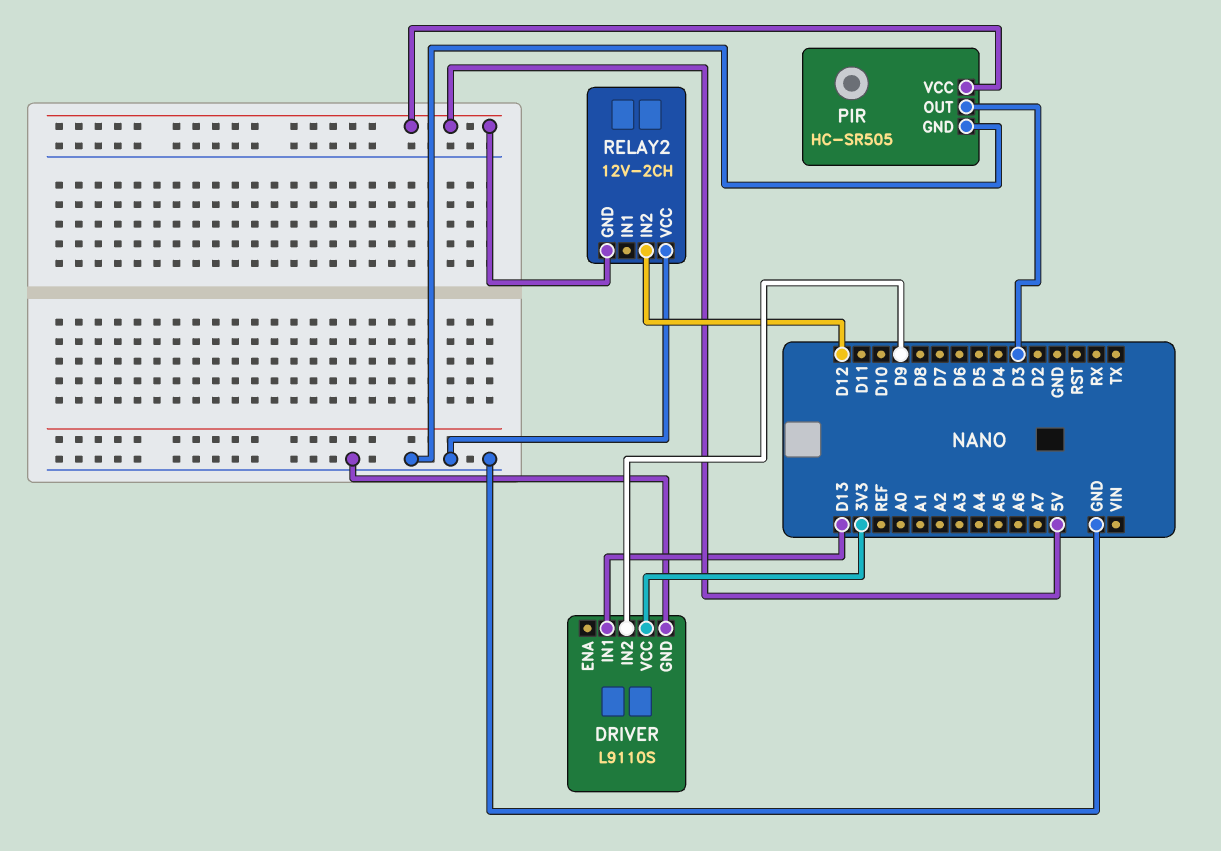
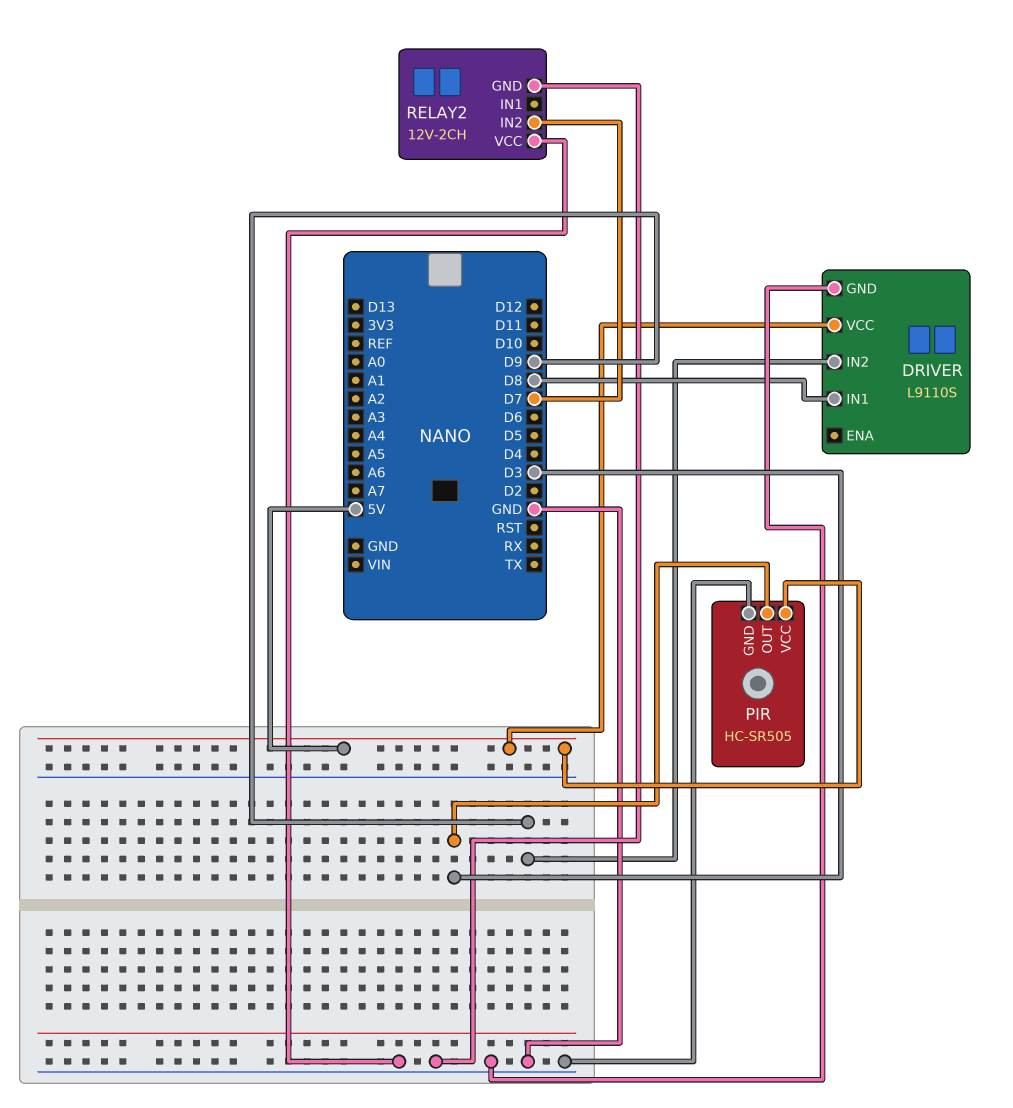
DRIVER pin IN1: D13 -> D8
DRIVER pin VCC: 3V3 -> 5V
RELAY2 pin GND: 5V -> GND
RELAY2 pin IN2: D12 -> D7

